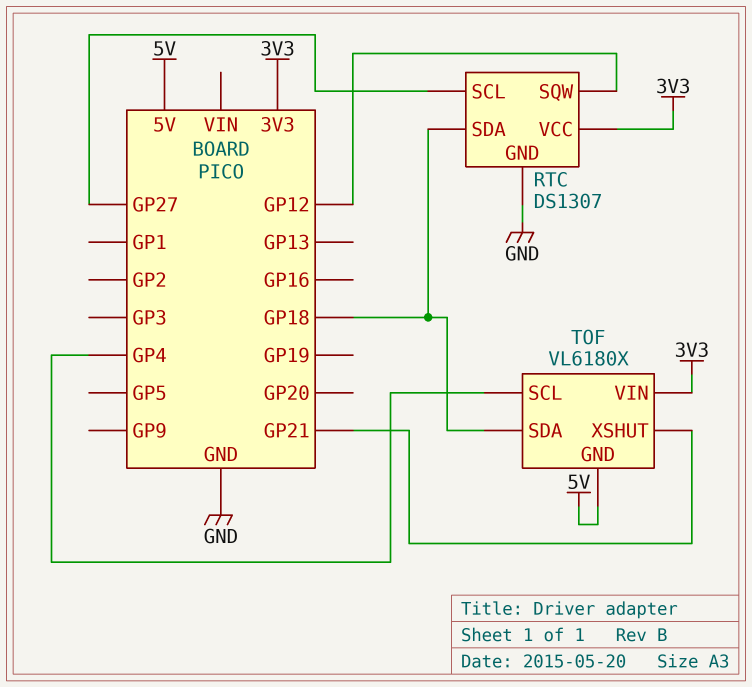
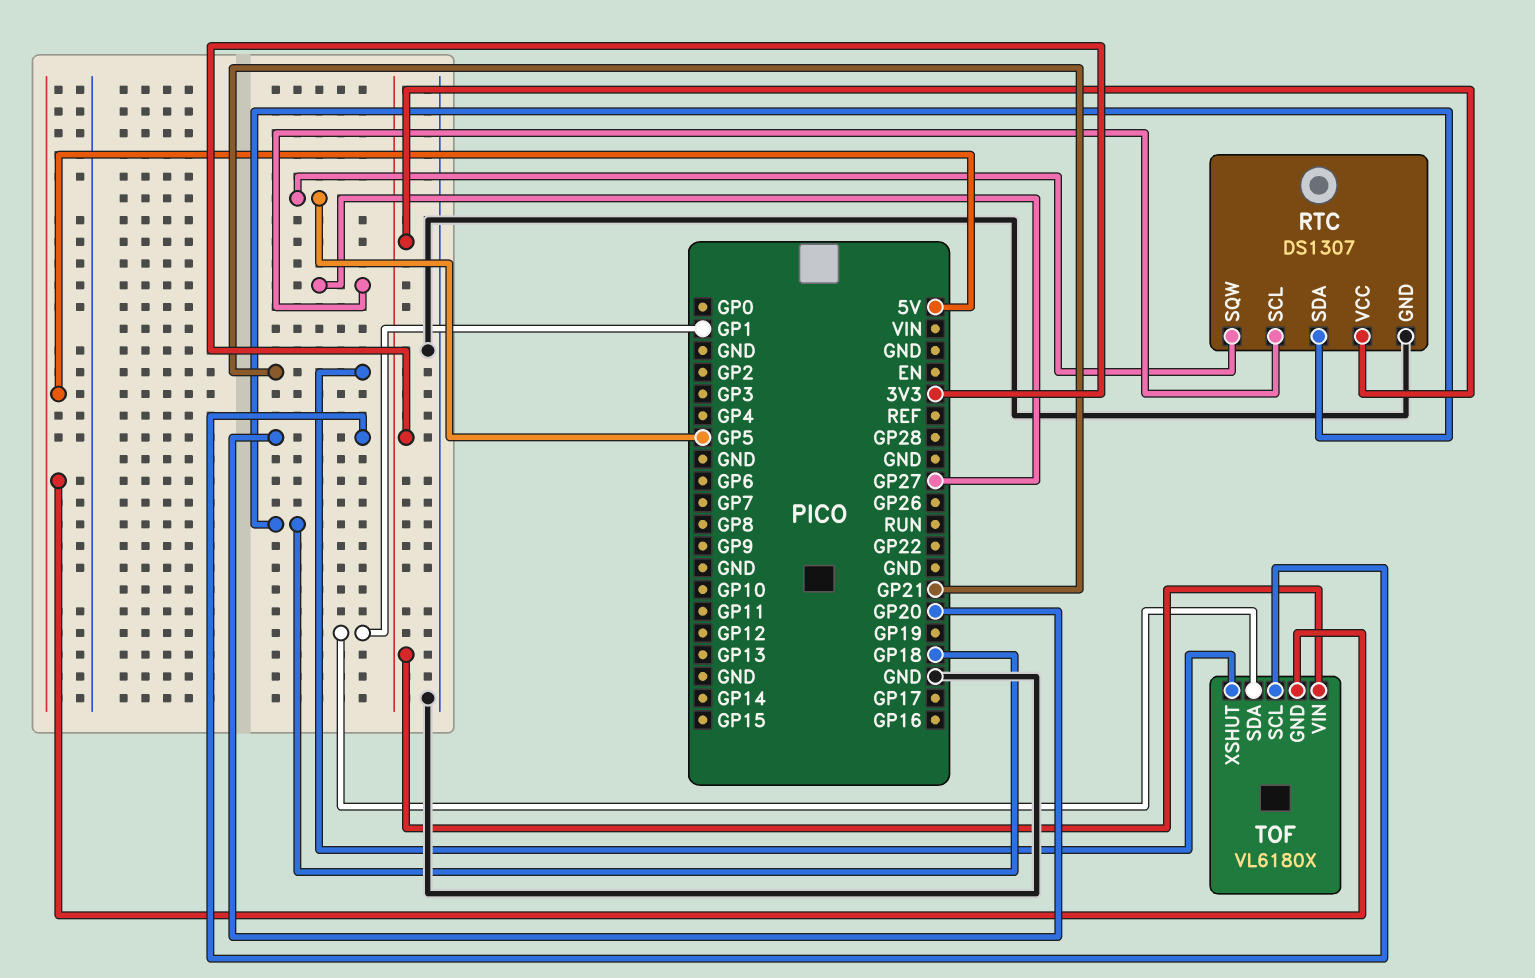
RTC pin SQW: GP12 -> GP5
TOF pin SCL: GP4 -> GP20
TOF pin SDA: GP18 -> GP1

